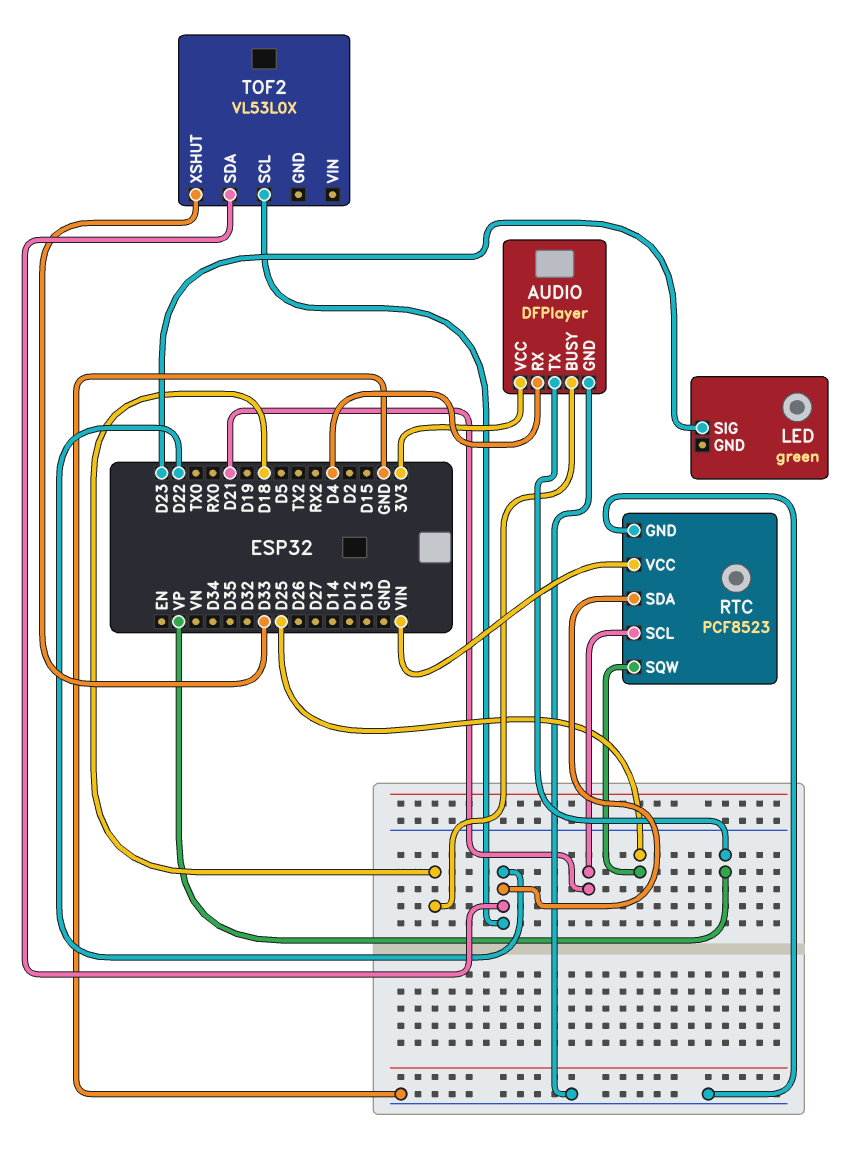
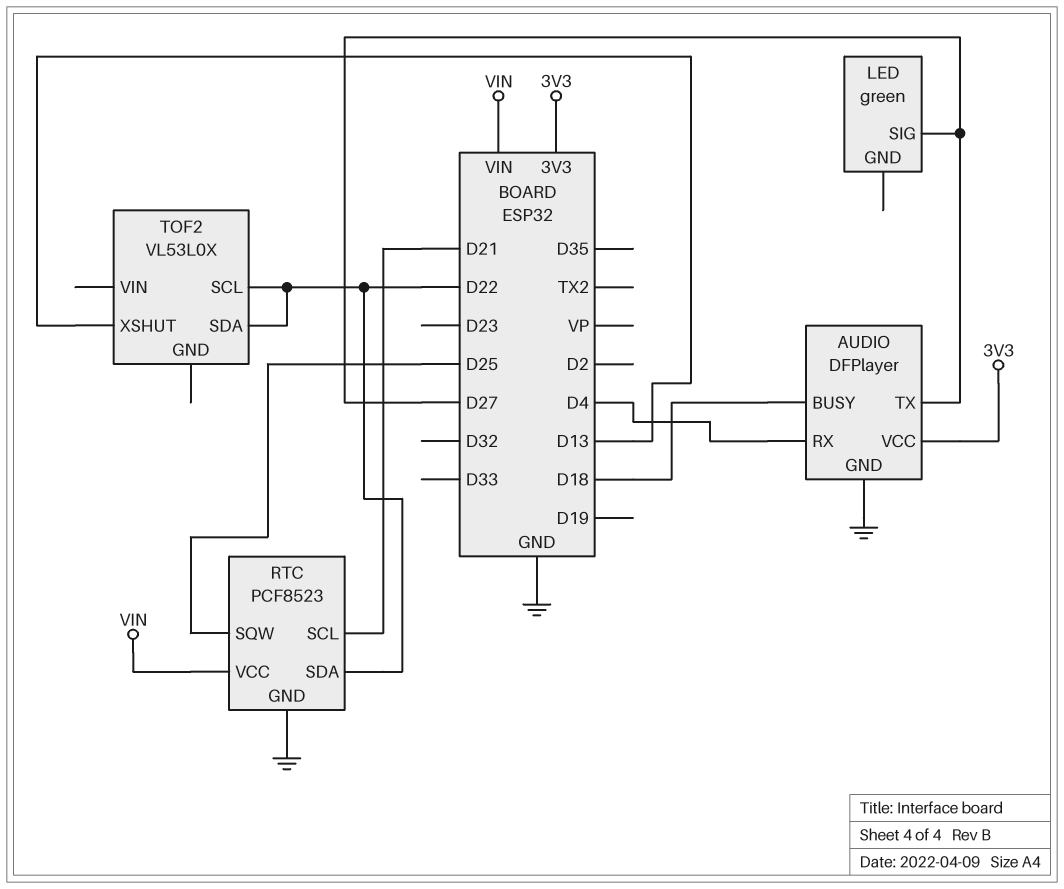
AUDIO pin TX: VP -> D27
LED pin SIG: D23 -> D27
TOF2 pin XSHUT: D33 -> D13

